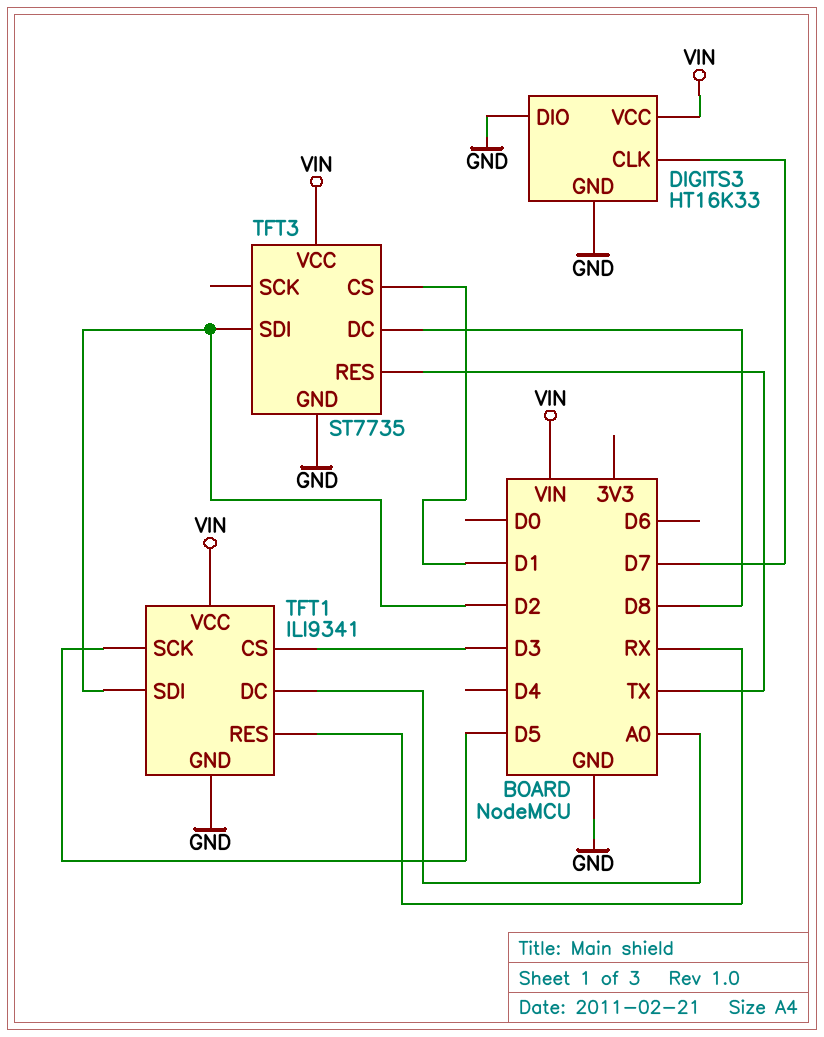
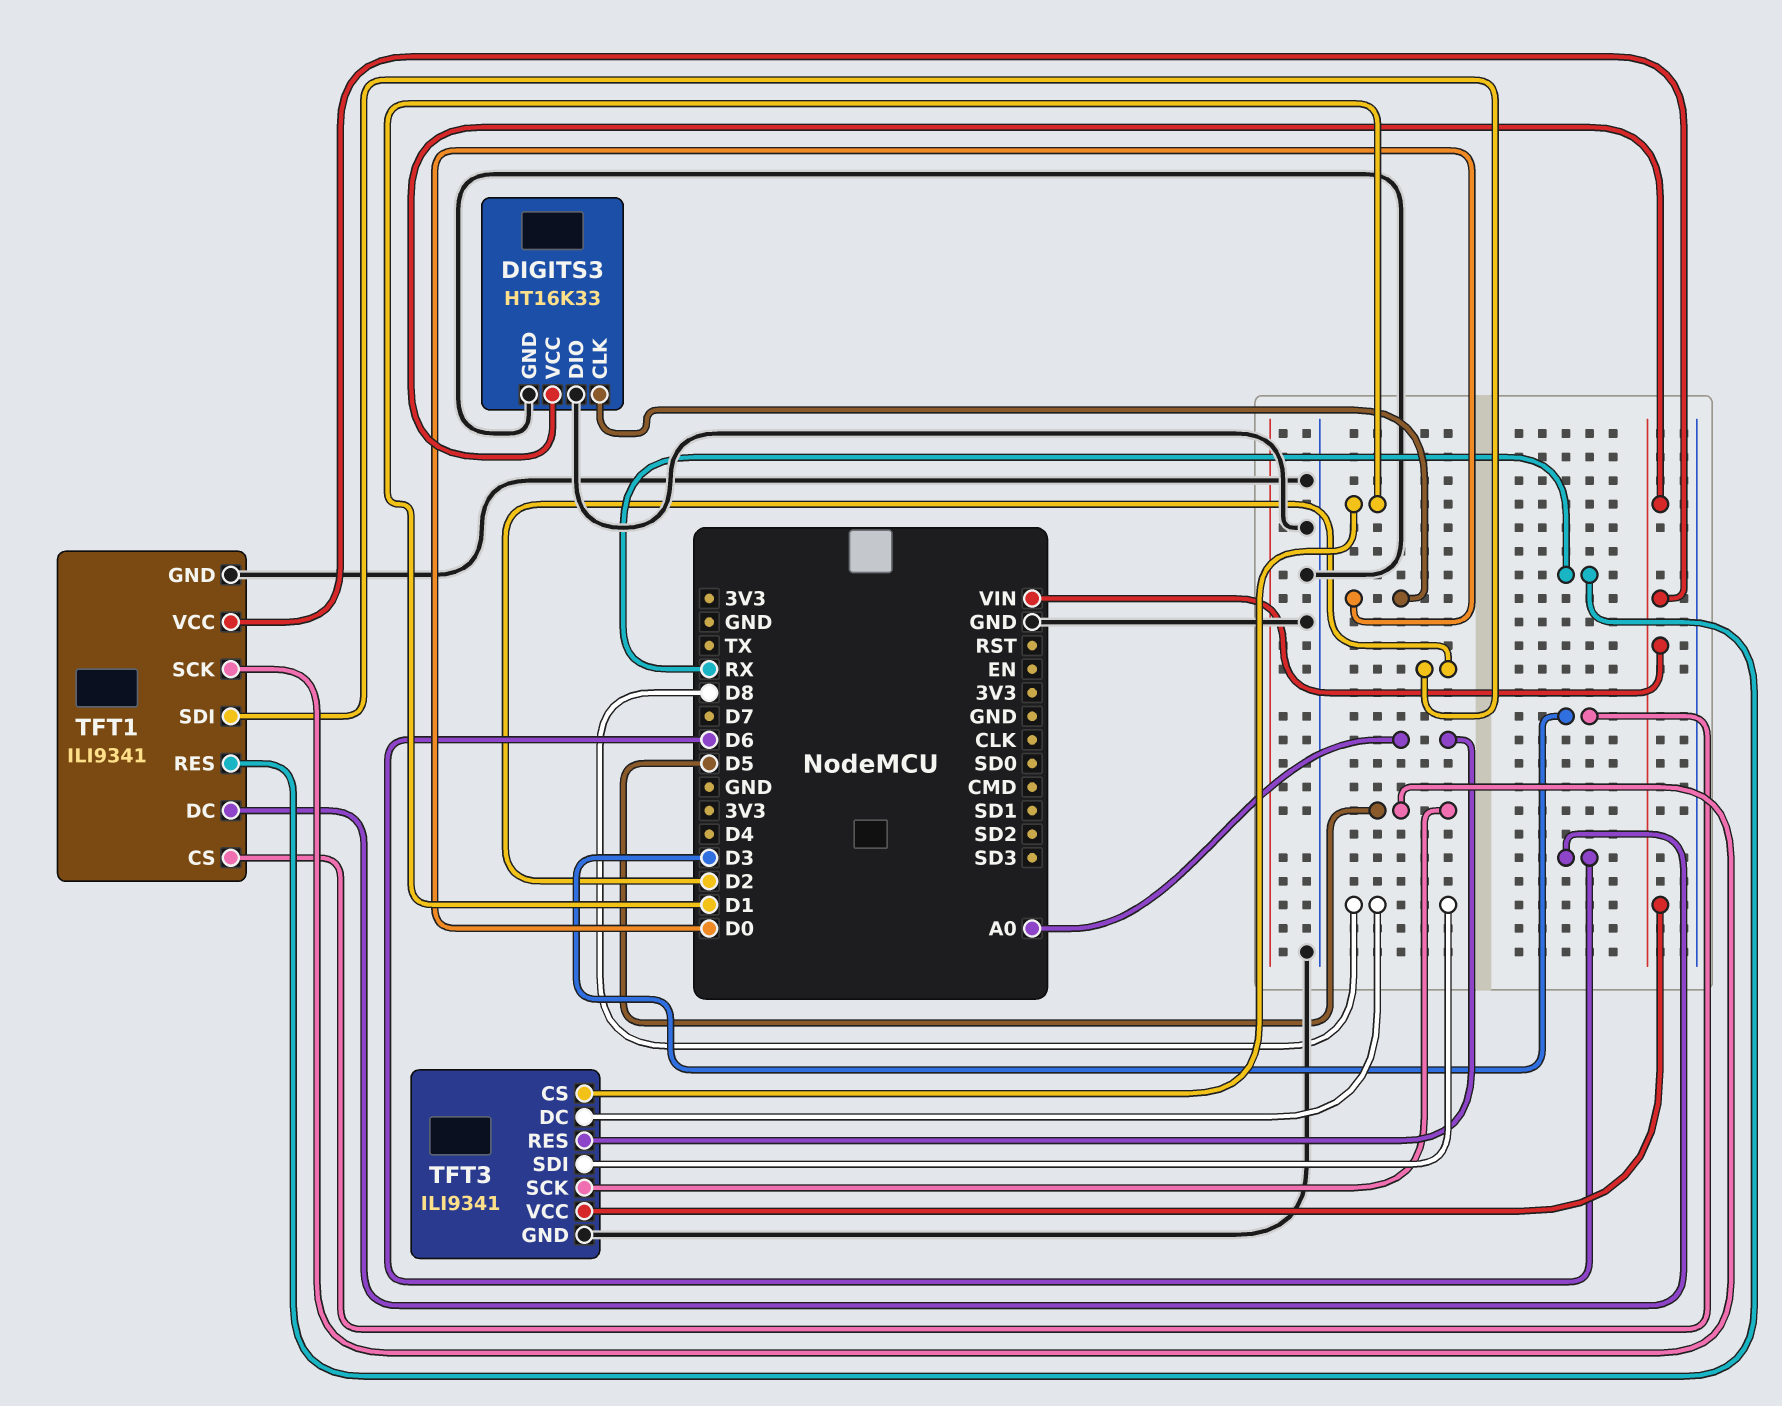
DIGITS3 pin CLK: D7 -> D0
TFT1 pin DC: A0 -> D6
TFT3: ST7735 -> ILI9341
TFT3 pin RES: TX -> A0
TFT3 pin SCK: none -> D5
TFT3 pin SDI: D2 -> D8

